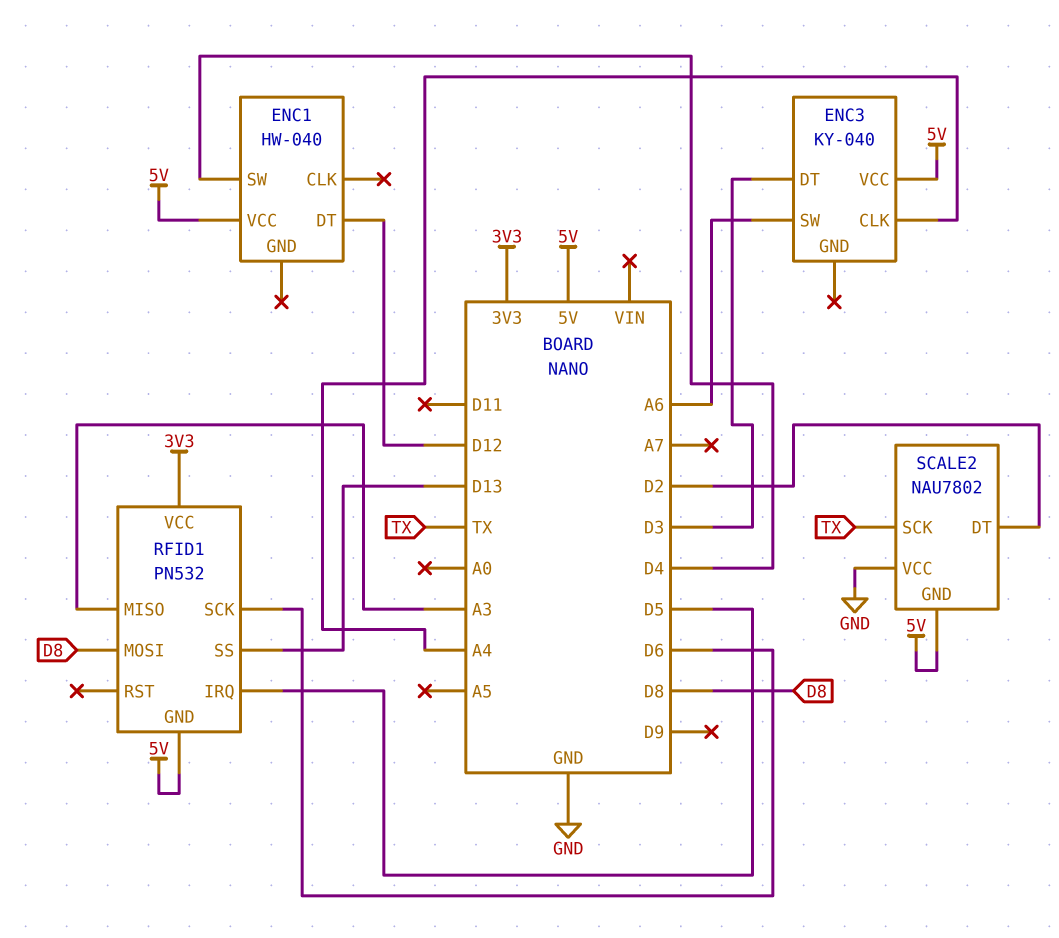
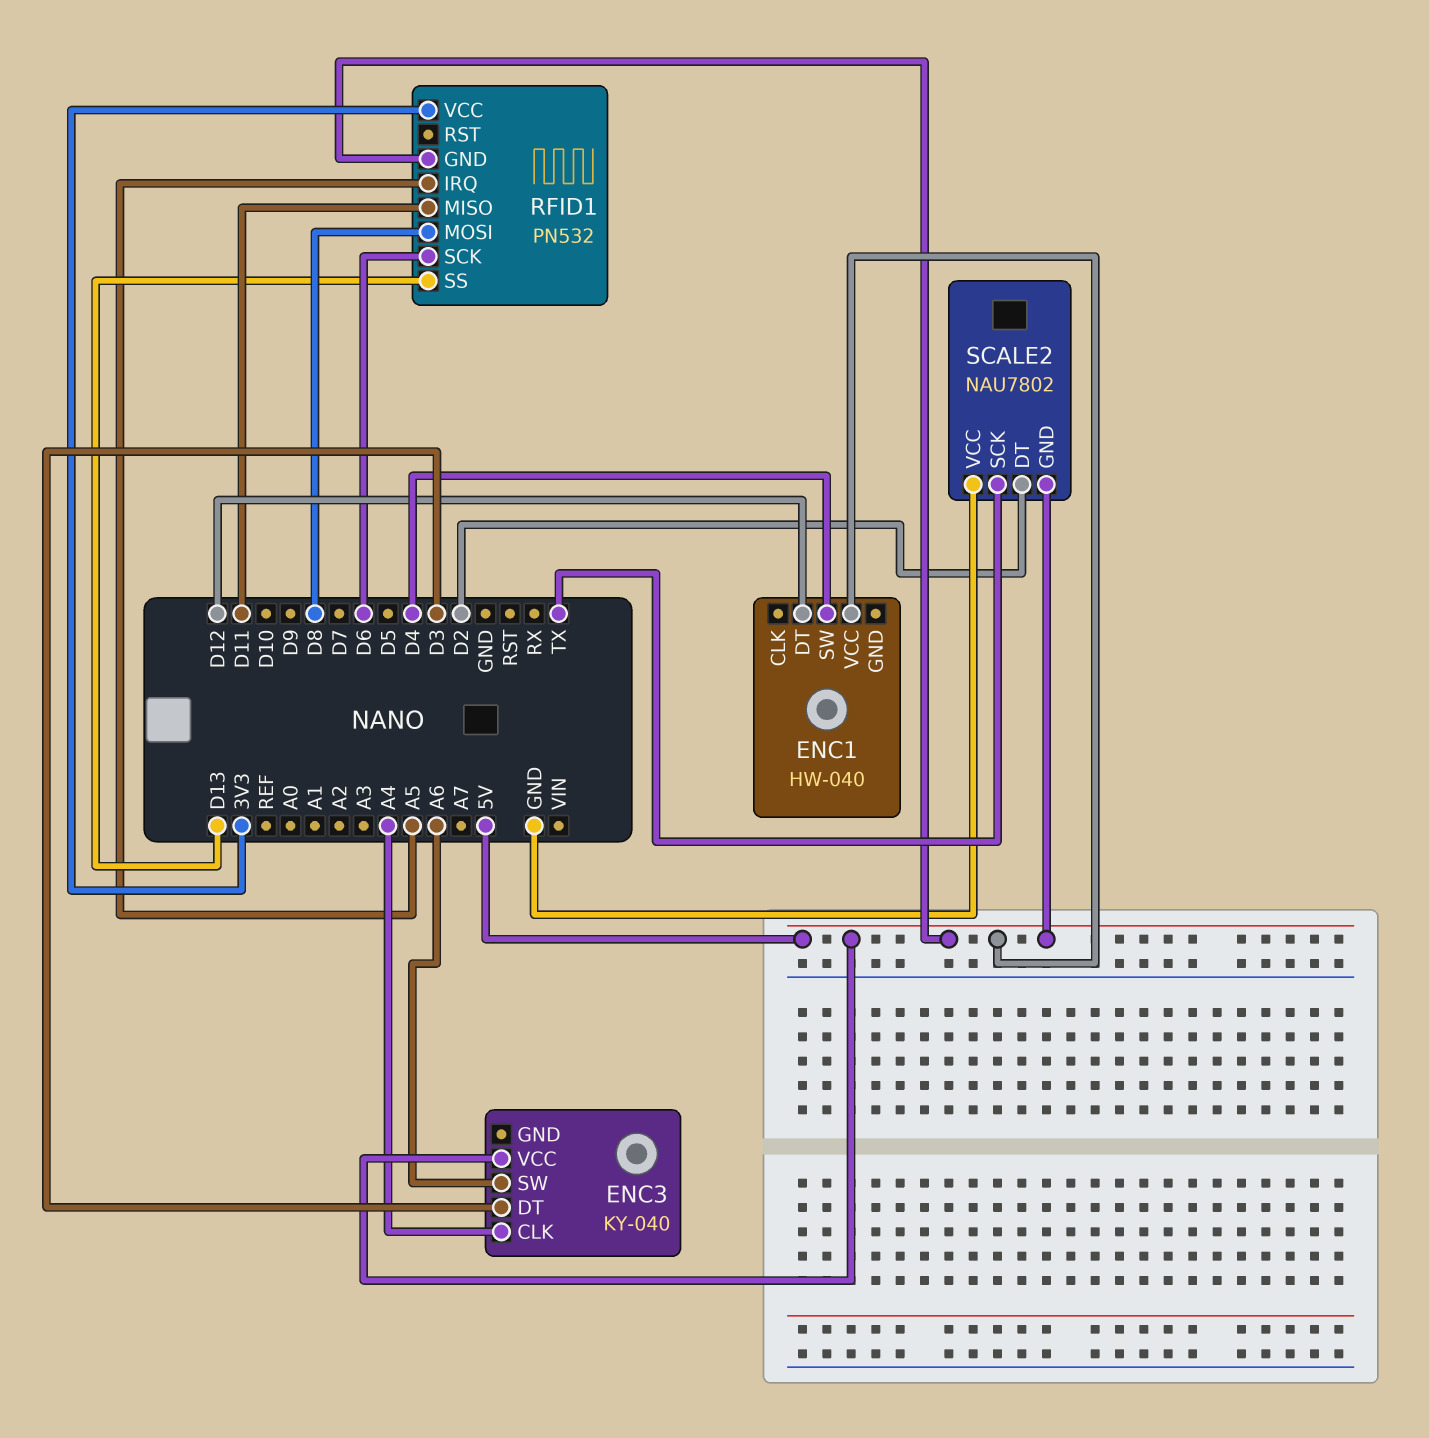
RFID1 pin IRQ: D5 -> A5
RFID1 pin MISO: A3 -> D11

